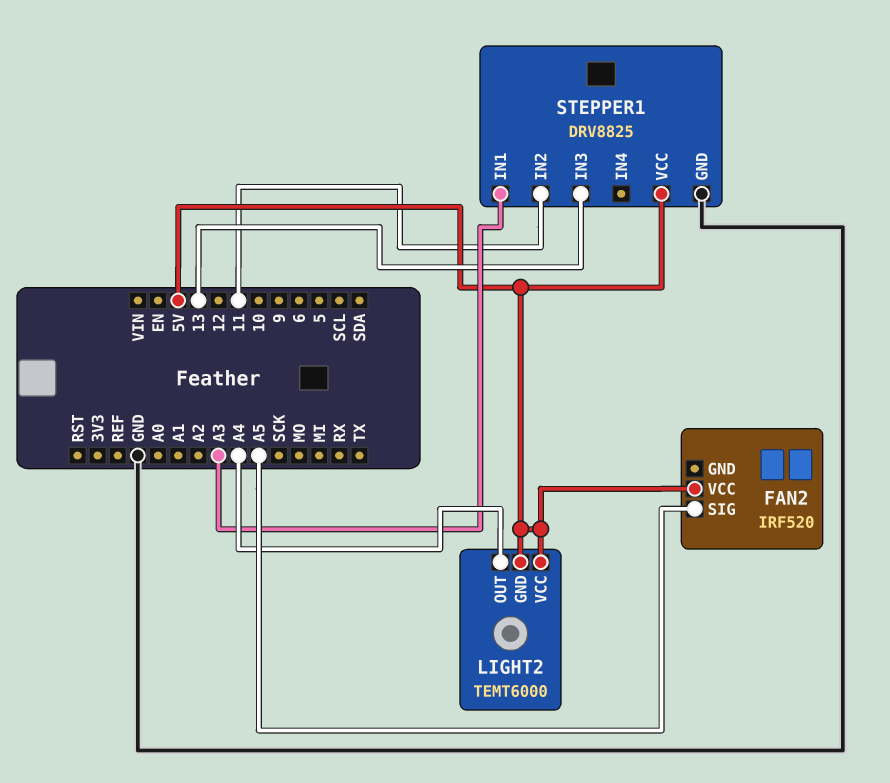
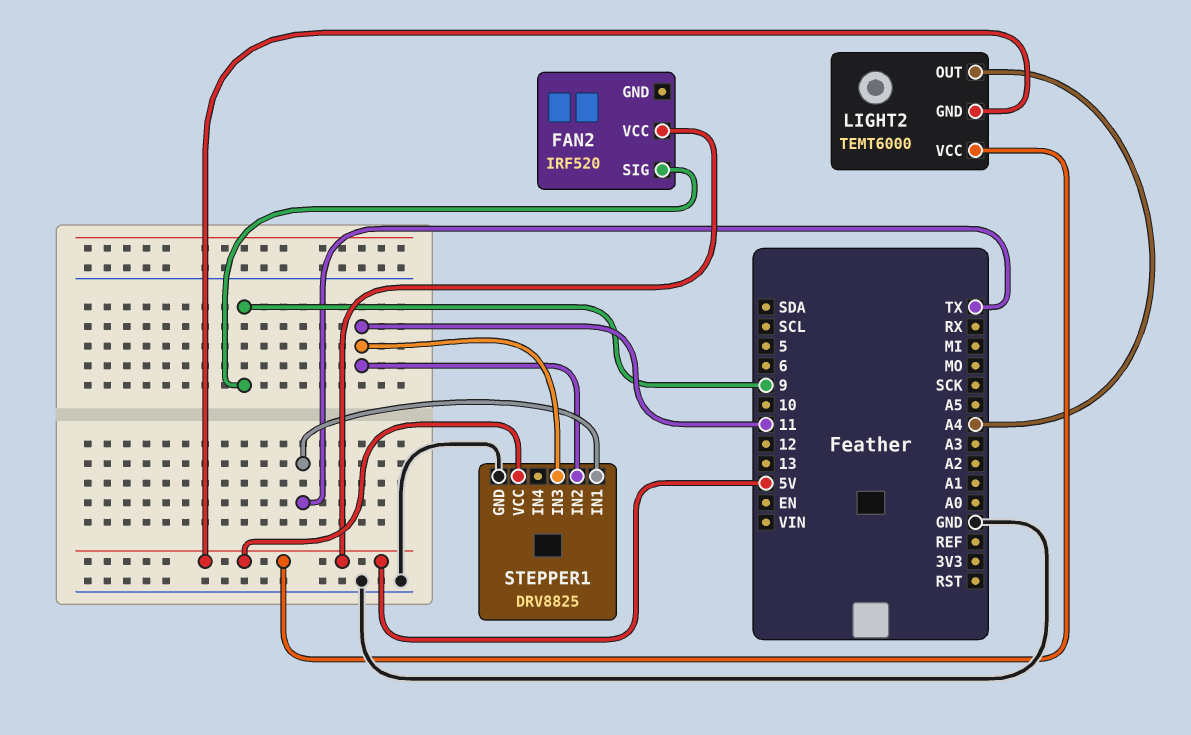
FAN2 pin SIG: A5 -> 9
STEPPER1 pin IN1: A3 -> TX
STEPPER1 pin IN3: 13 -> 11

